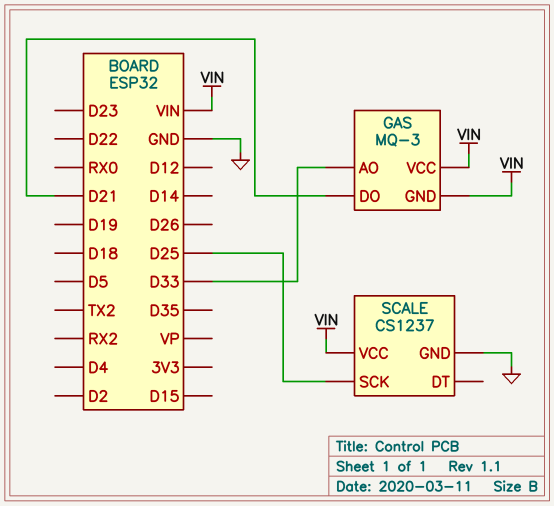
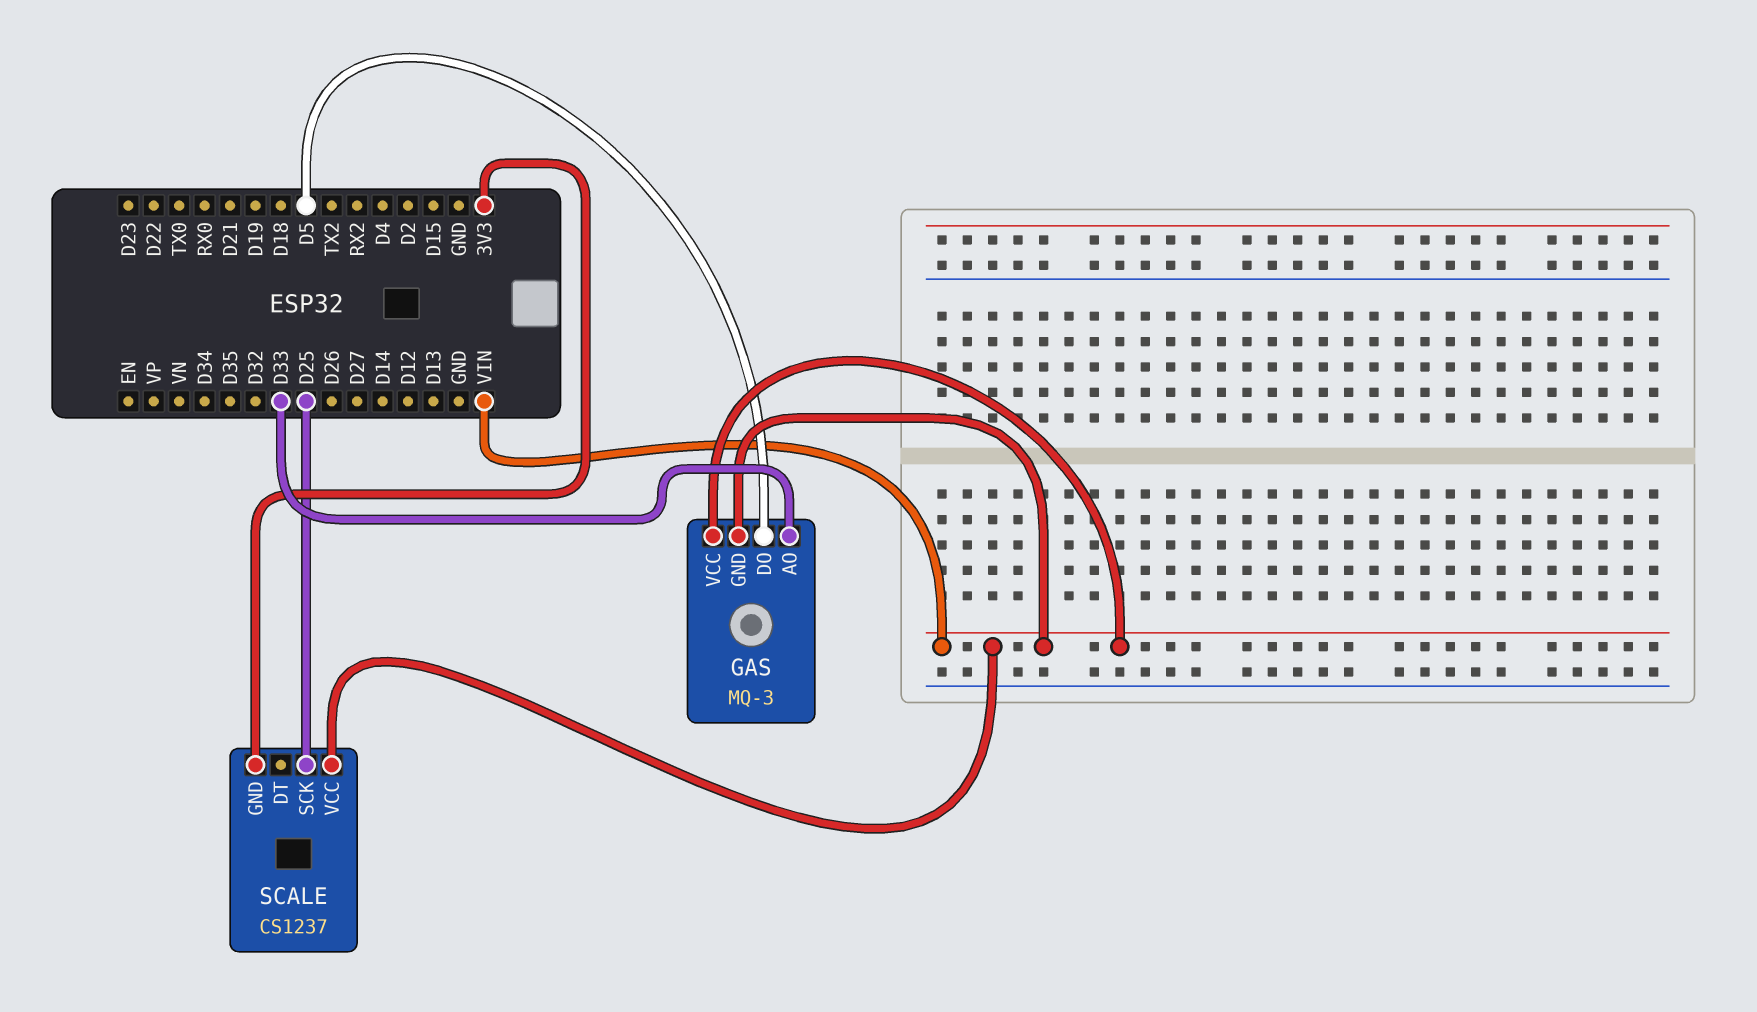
GAS pin DO: D21 -> D5
SCALE pin GND: GND -> 3V3

